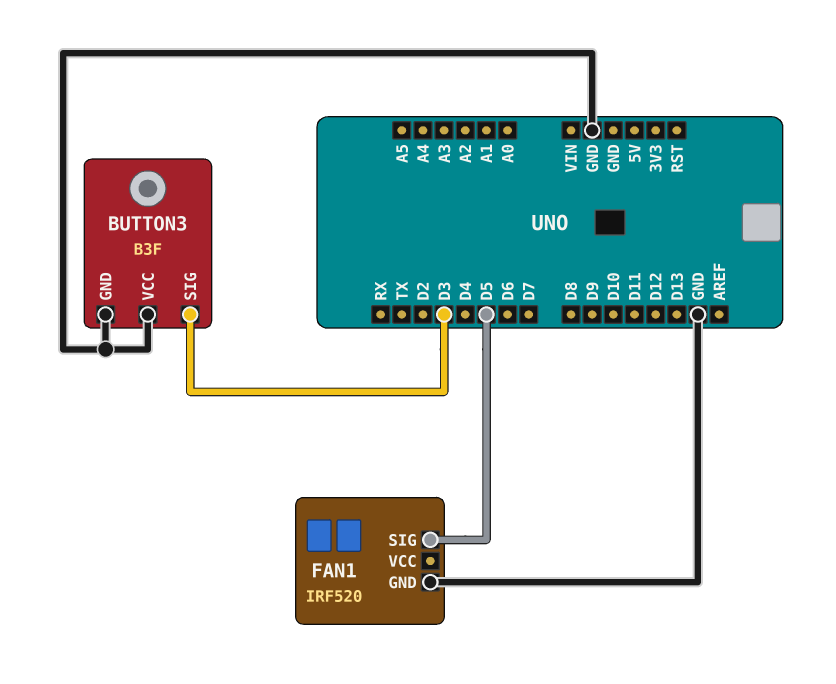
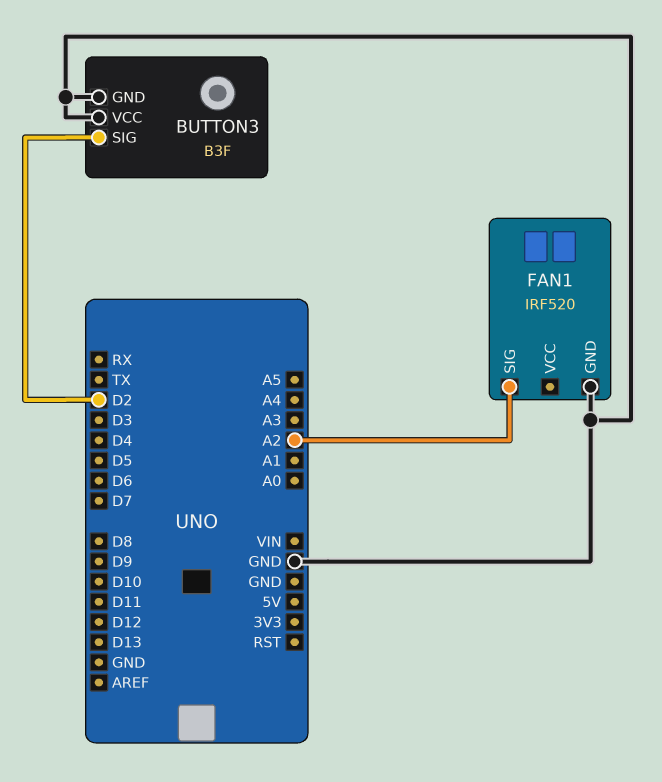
BUTTON3 pin SIG: D3 -> D2
FAN1 pin SIG: D5 -> A2

